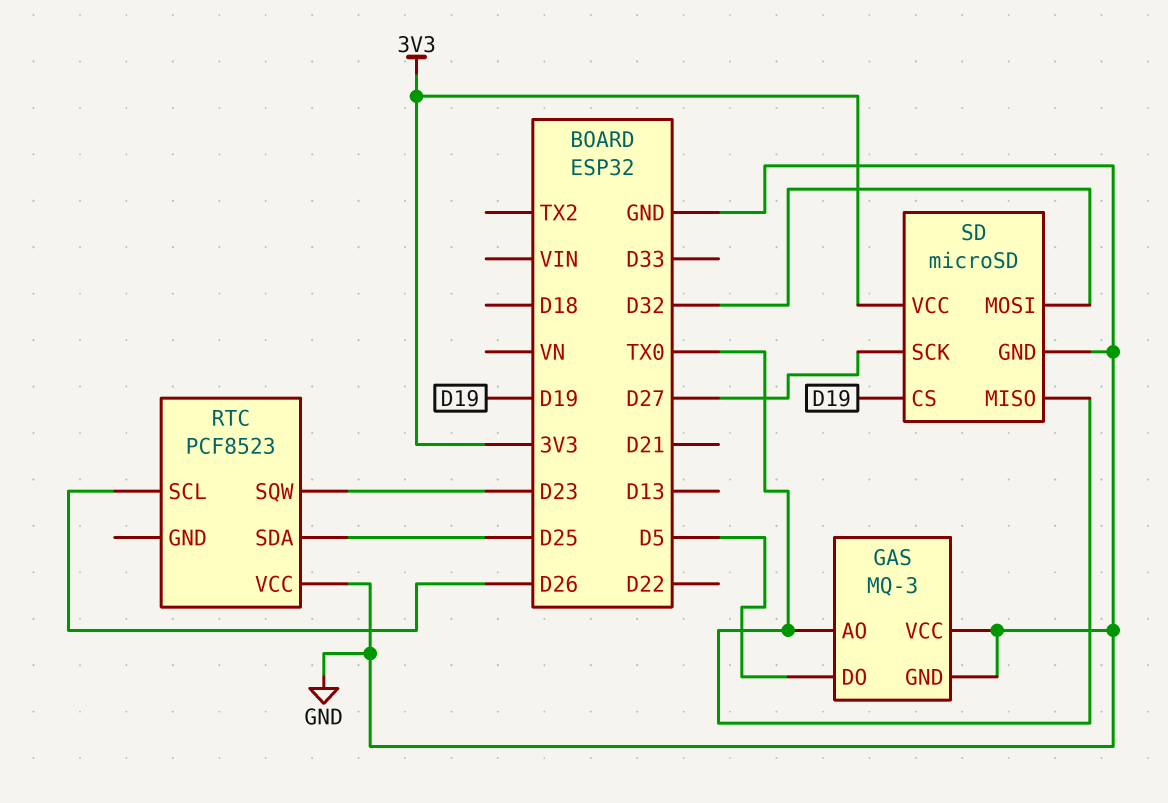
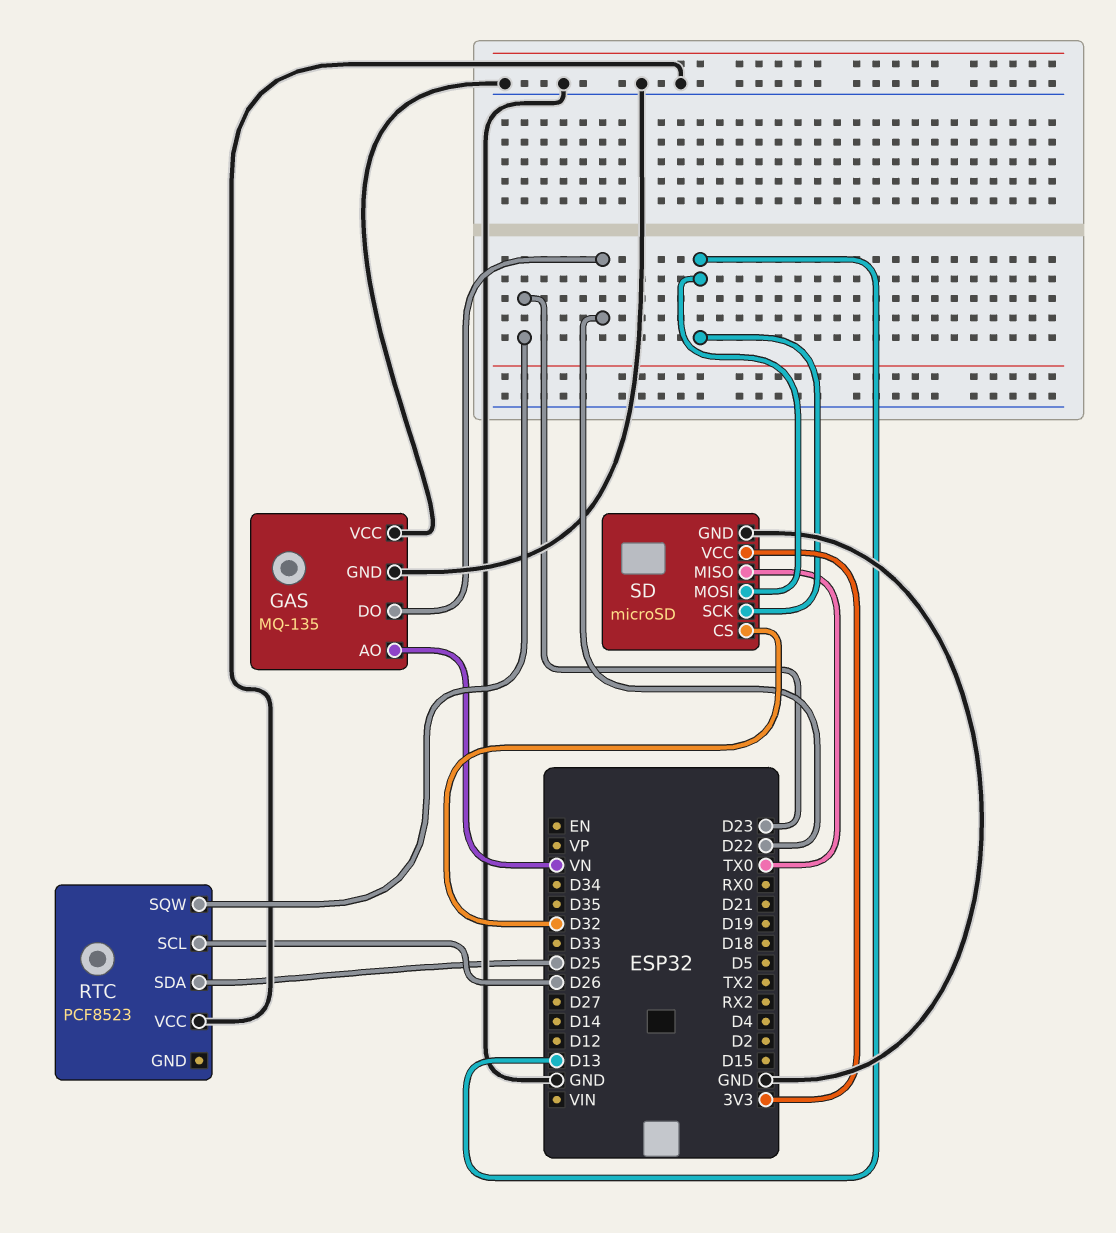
GAS: MQ-3 -> MQ-135
GAS pin AO: TX0 -> VN
GAS pin DO: D5 -> D22
SD pin CS: D19 -> D32
SD pin MOSI: D32 -> D13
SD pin SCK: D27 -> D13

